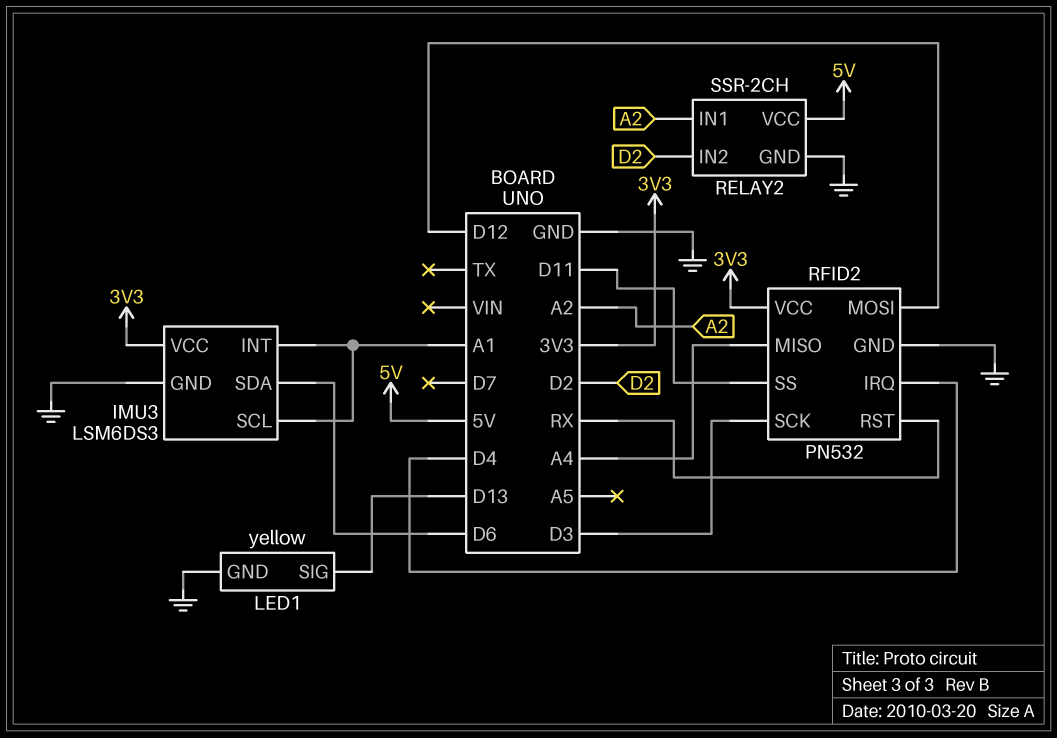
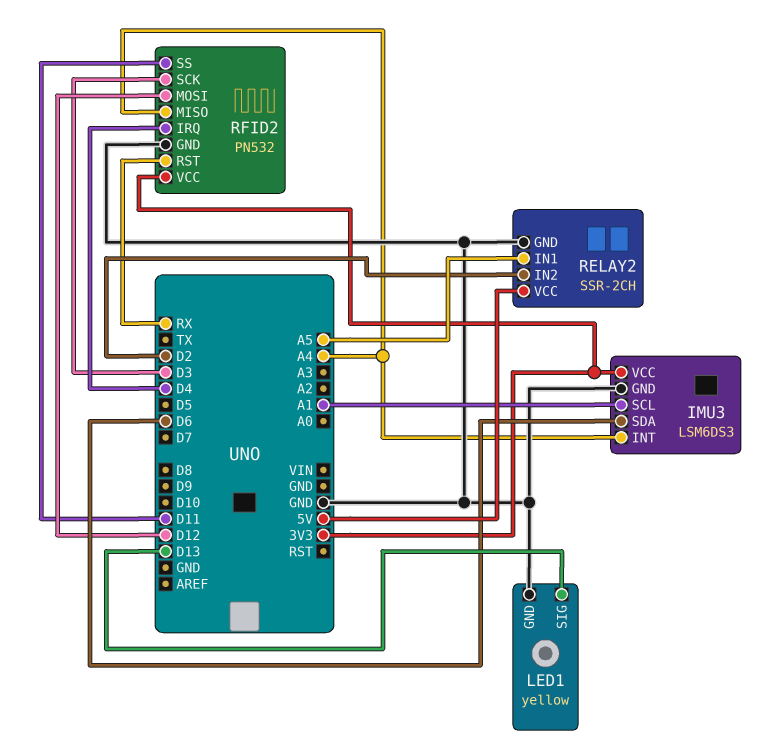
IMU3 pin INT: A1 -> A4
RELAY2 pin IN1: A2 -> A5

